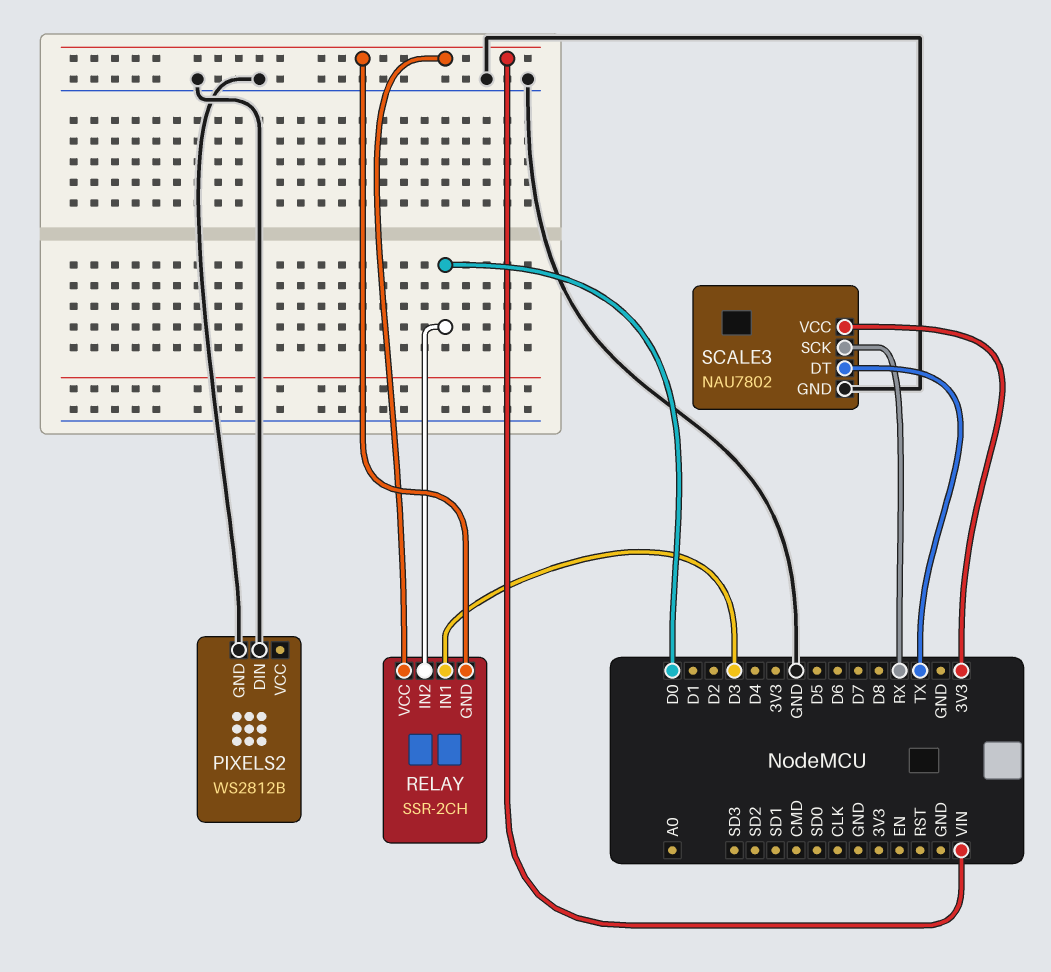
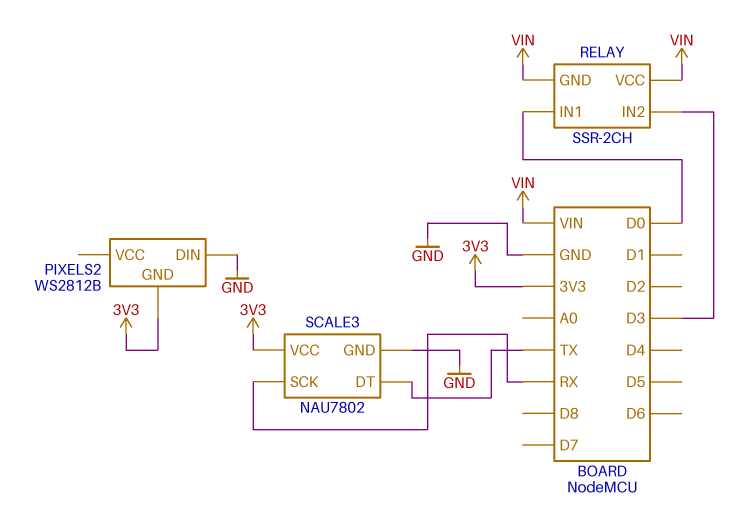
PIXELS2 pin GND: GND -> 3V3
RELAY pin IN1: D3 -> D0
RELAY pin IN2: D0 -> D3

